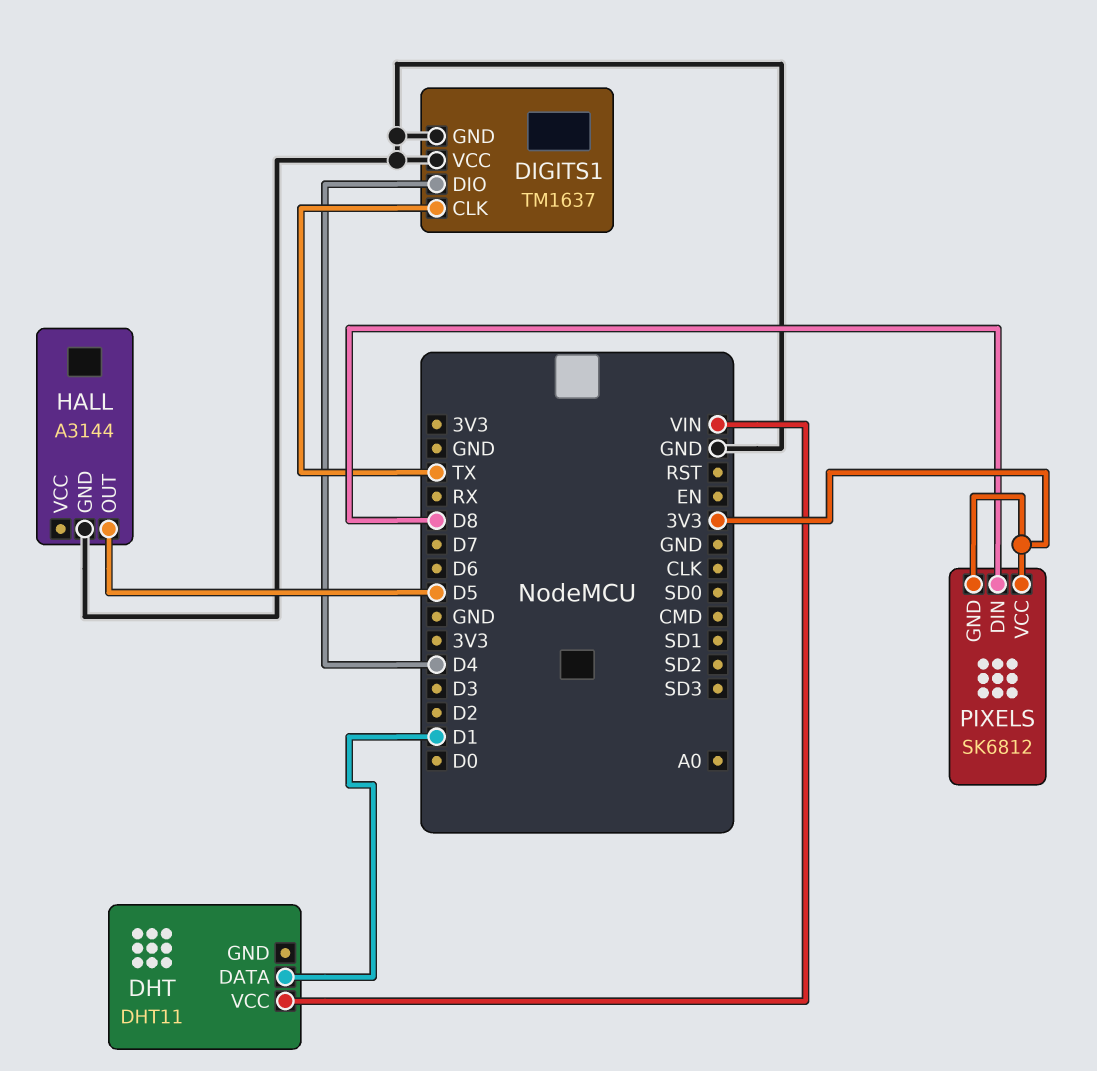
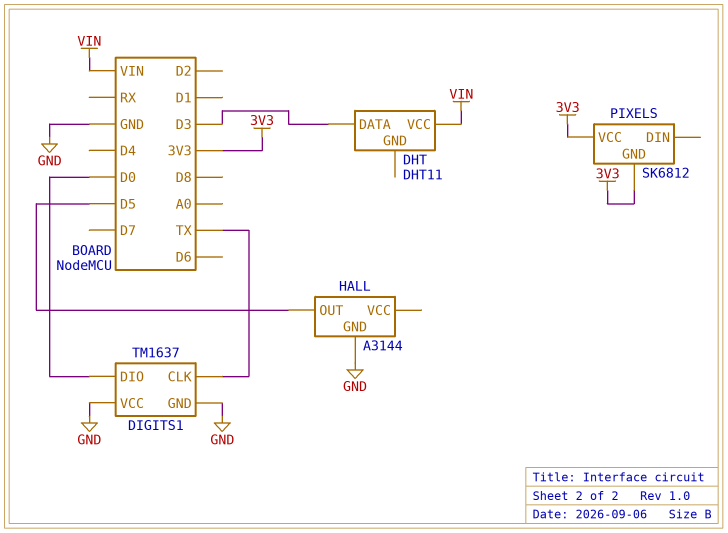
DHT pin DATA: D1 -> D3
DIGITS1 pin DIO: D4 -> D0
PIXELS pin DIN: D8 -> none

